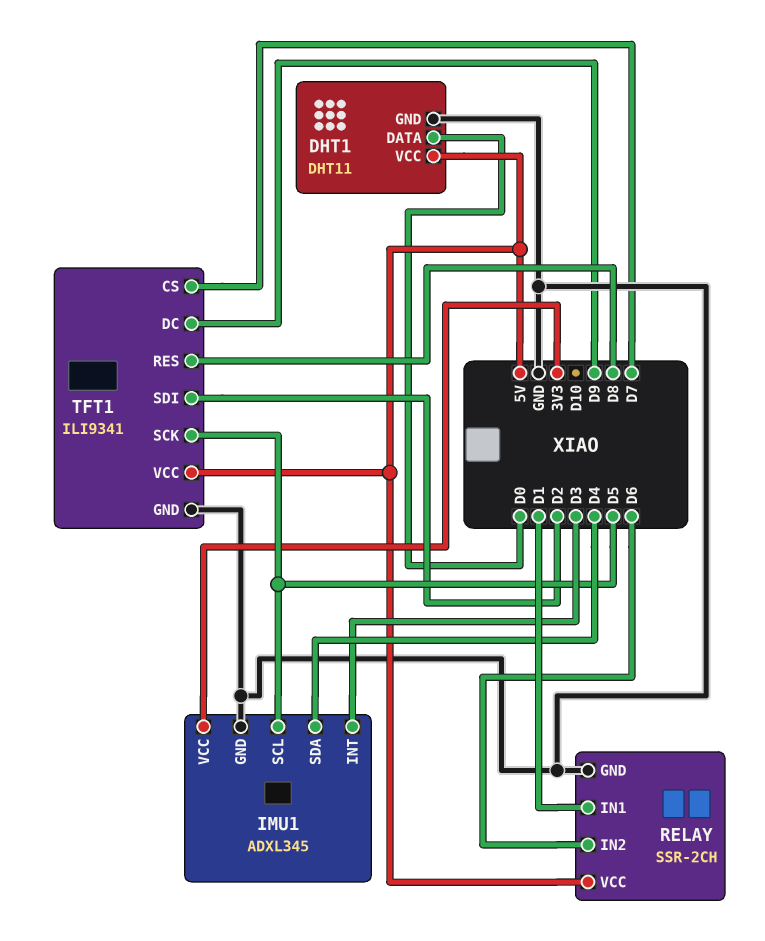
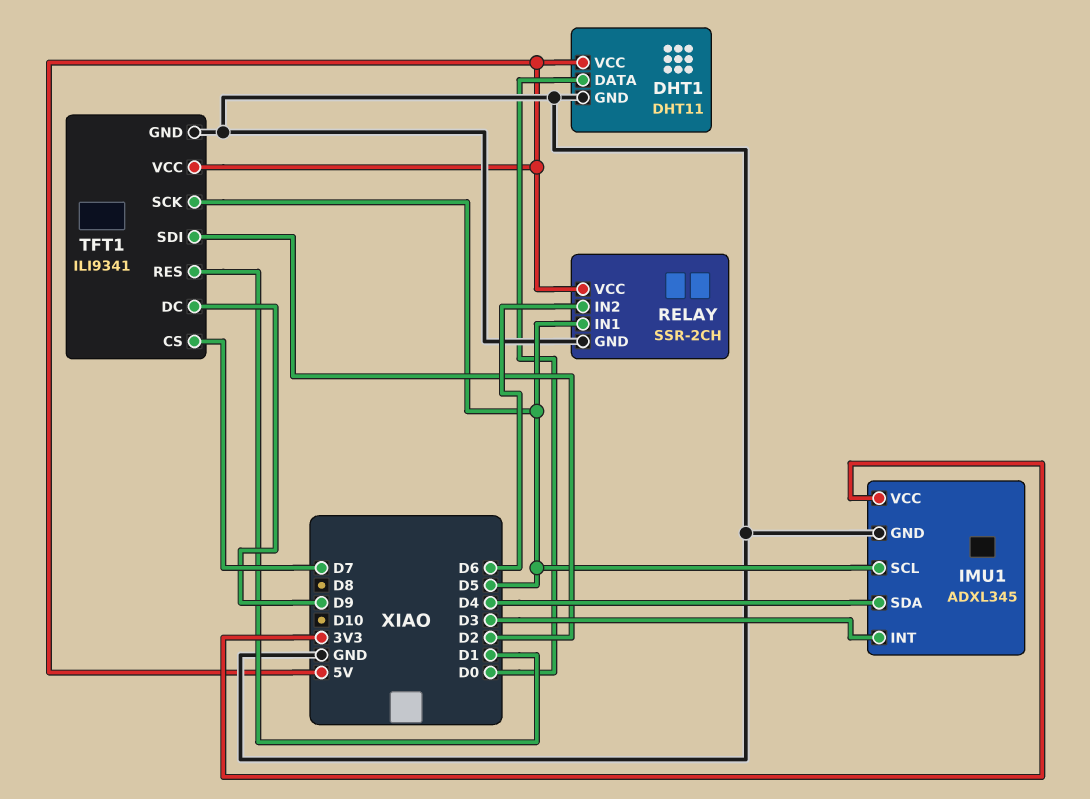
RELAY pin IN1: D1 -> D5
TFT1 pin RES: D8 -> D1

